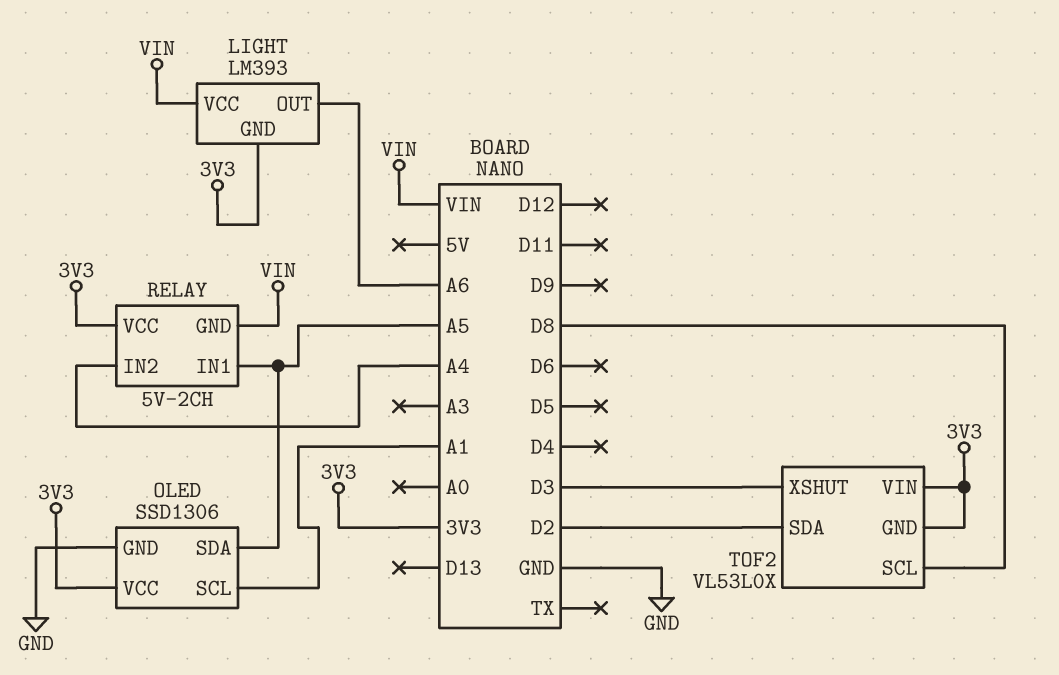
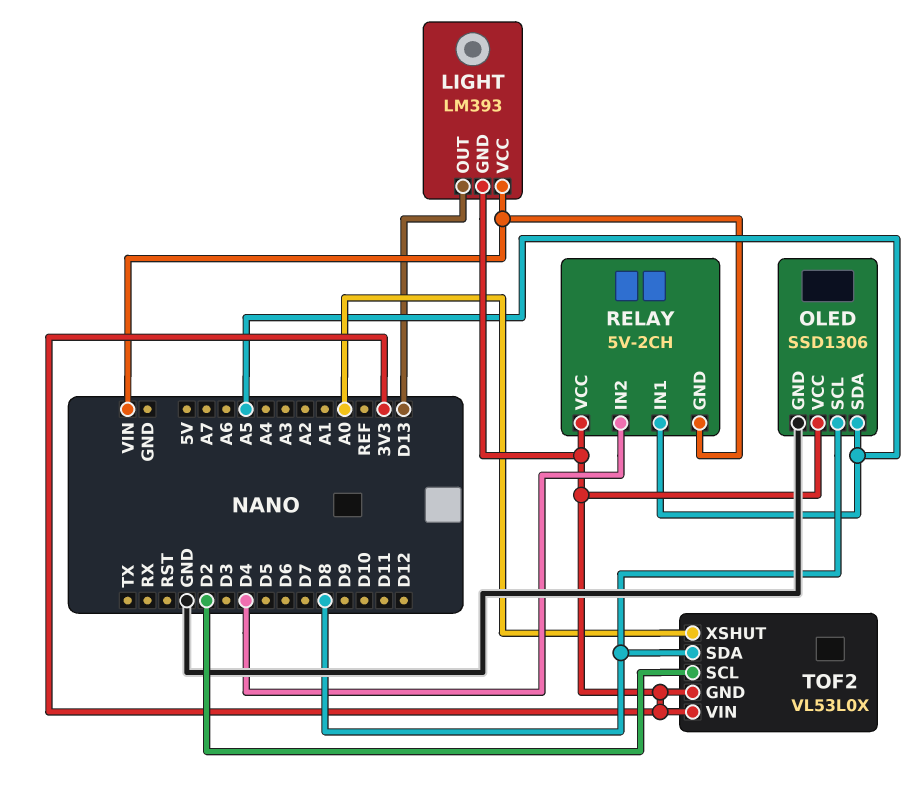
LIGHT pin OUT: A6 -> D13
OLED pin SCL: A1 -> D8
RELAY pin IN2: A4 -> D4
TOF2 pin SCL: D8 -> D2
TOF2 pin SDA: D2 -> D8
TOF2 pin XSHUT: D3 -> A0

